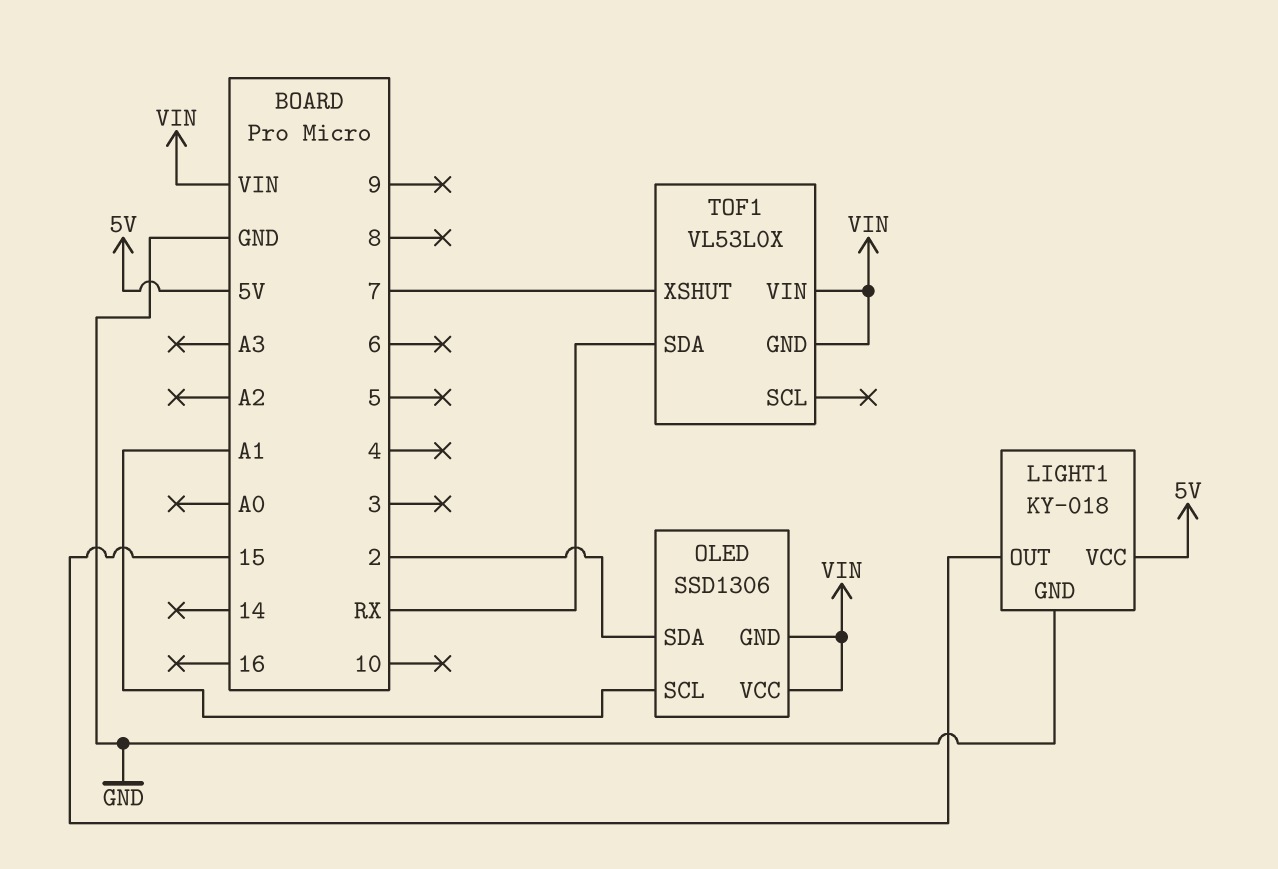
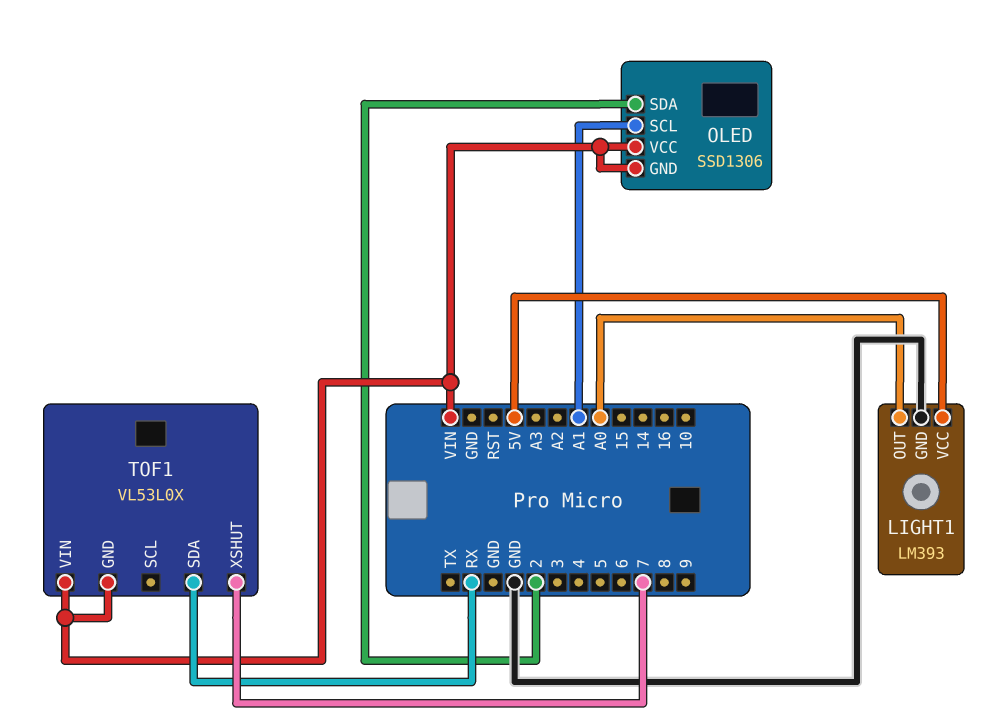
LIGHT1: KY-018 -> LM393
LIGHT1 pin OUT: 15 -> A0

